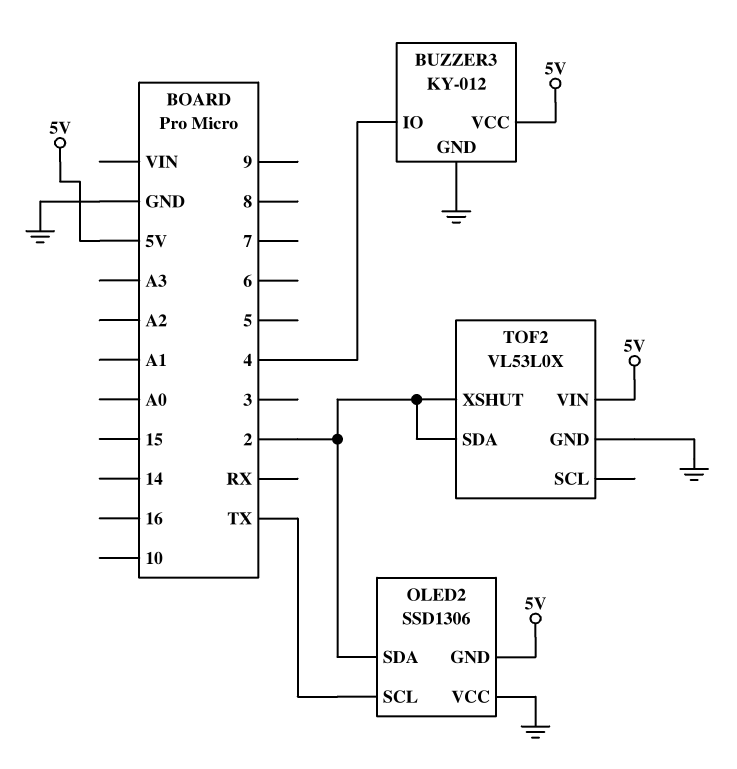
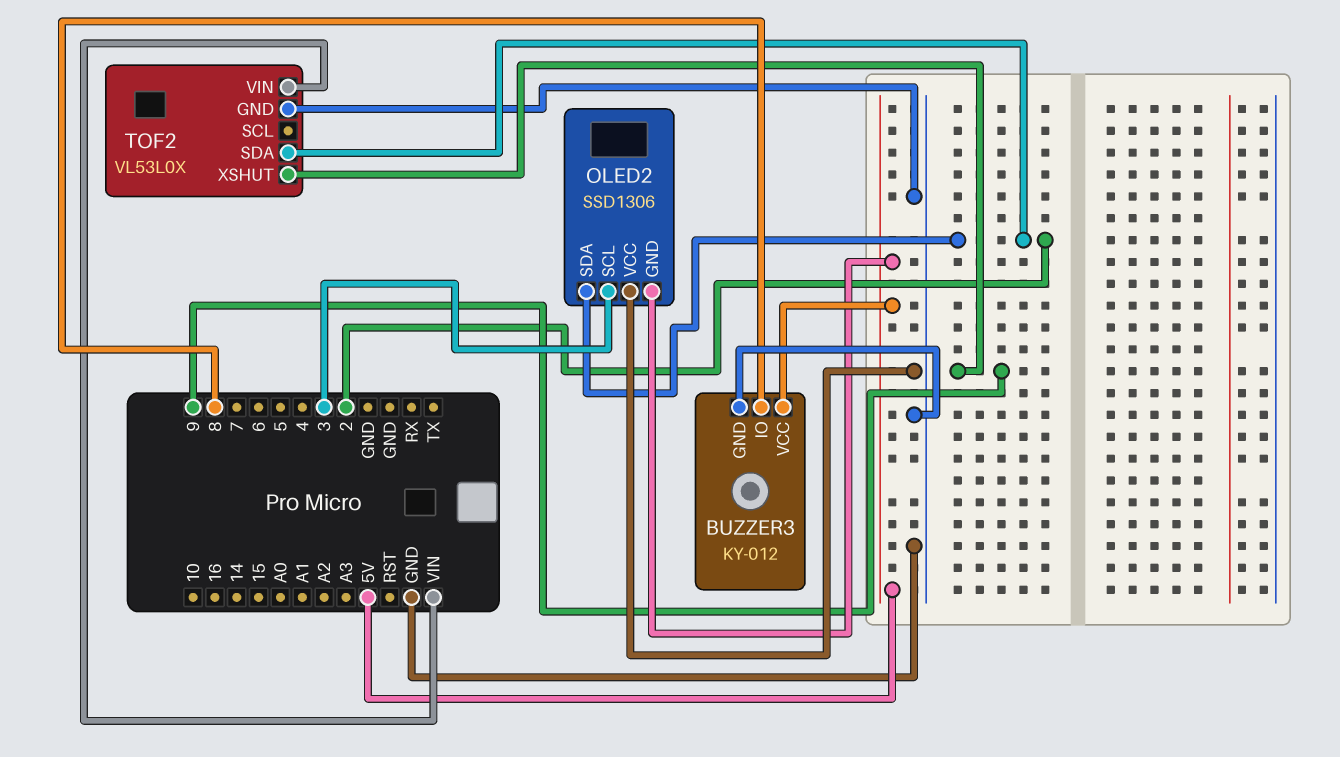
BUZZER3 pin IO: 4 -> 8
OLED2 pin SCL: TX -> 3
TOF2 pin VIN: 5V -> VIN
TOF2 pin XSHUT: 2 -> 9

